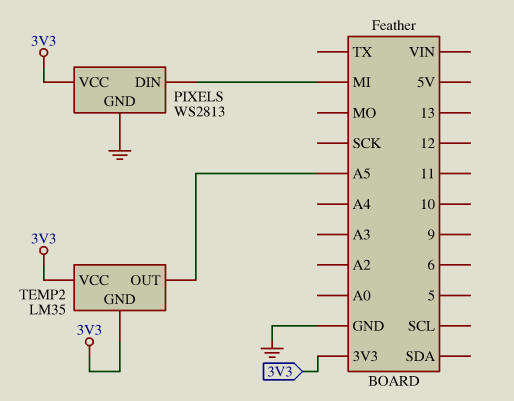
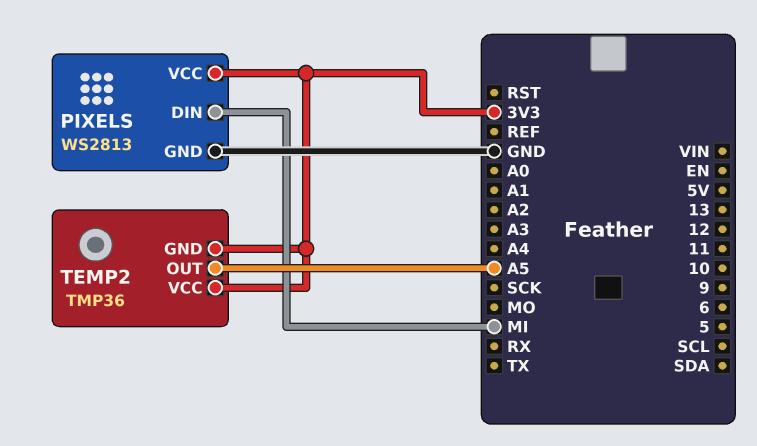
TEMP2: LM35 -> TMP36

